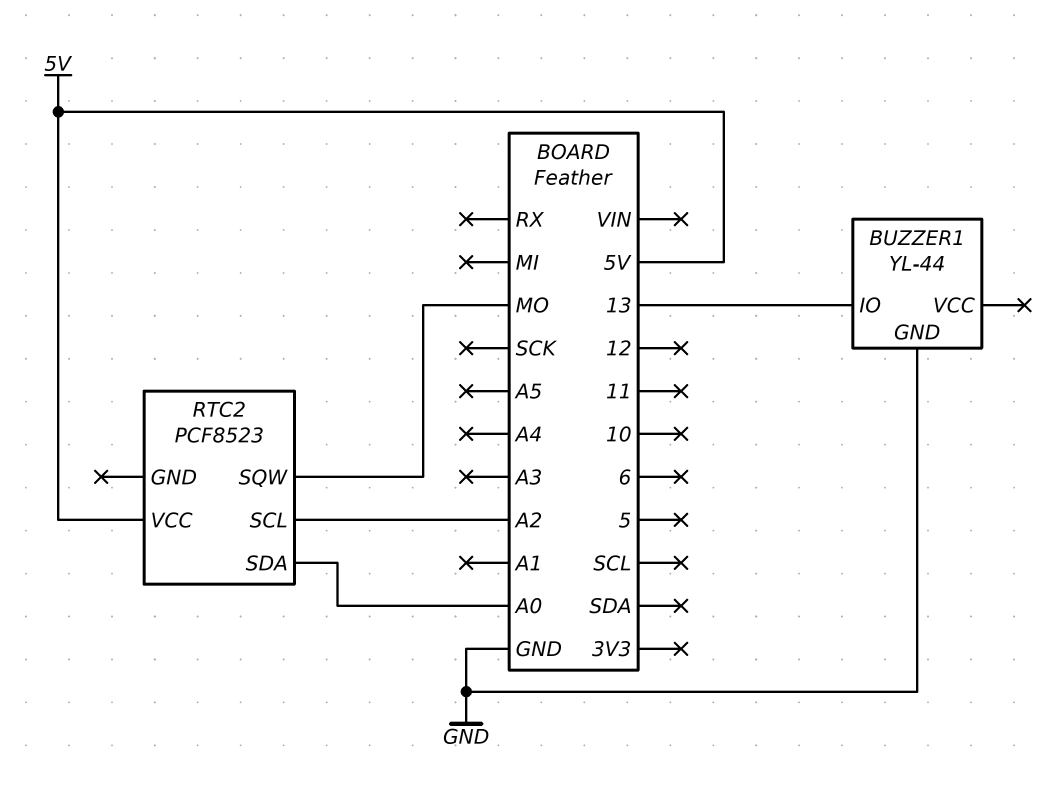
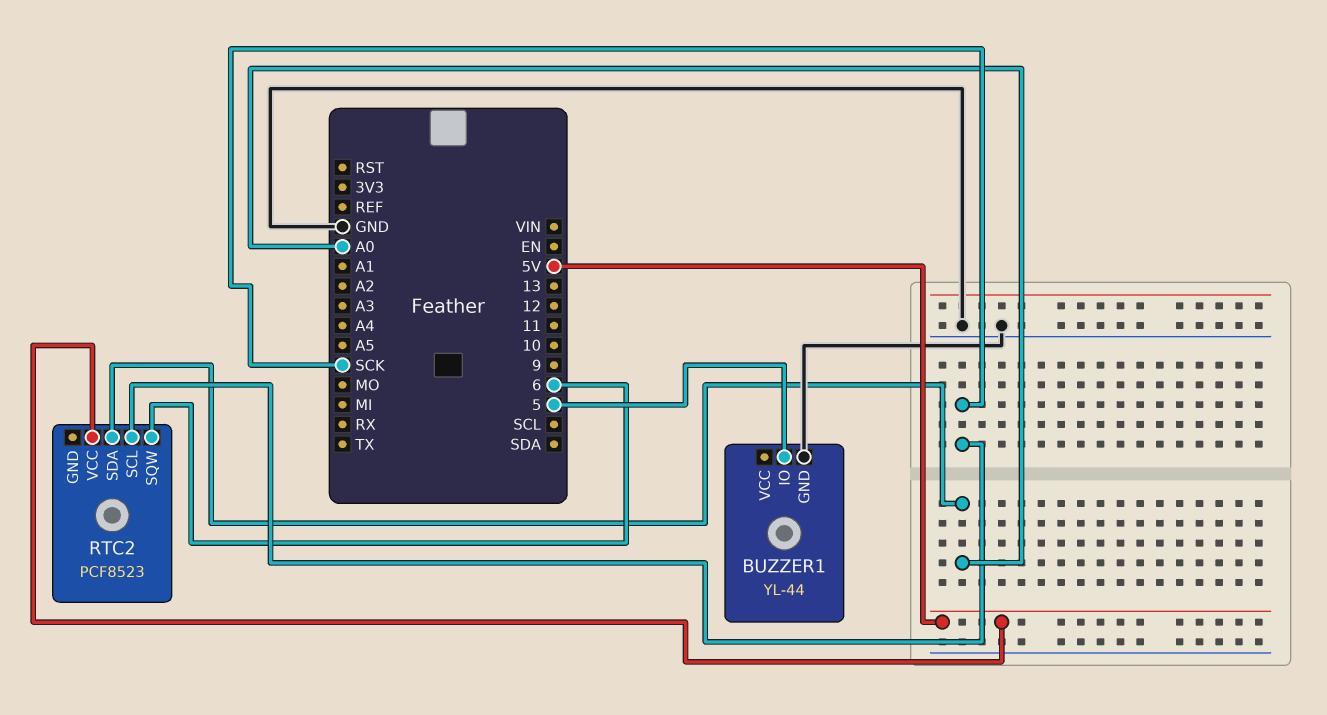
BUZZER1 pin IO: 13 -> 5
RTC2 pin SCL: A2 -> SCK
RTC2 pin SQW: MO -> 6

